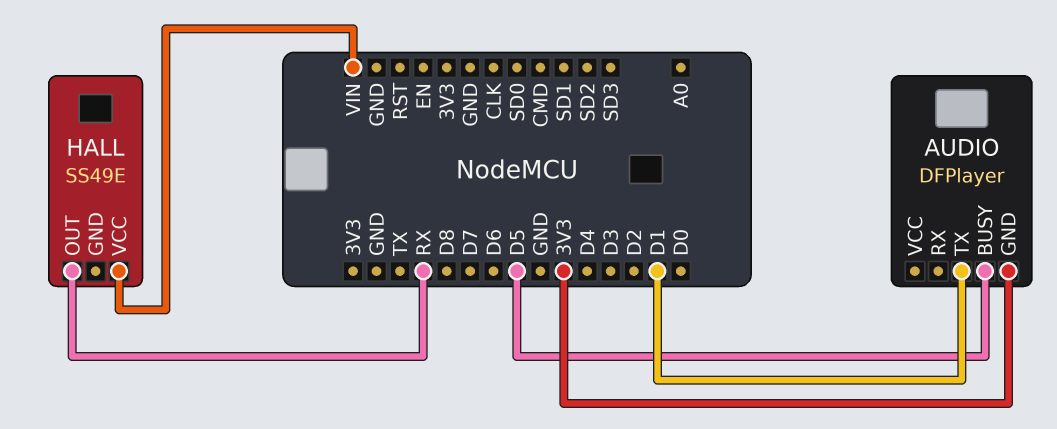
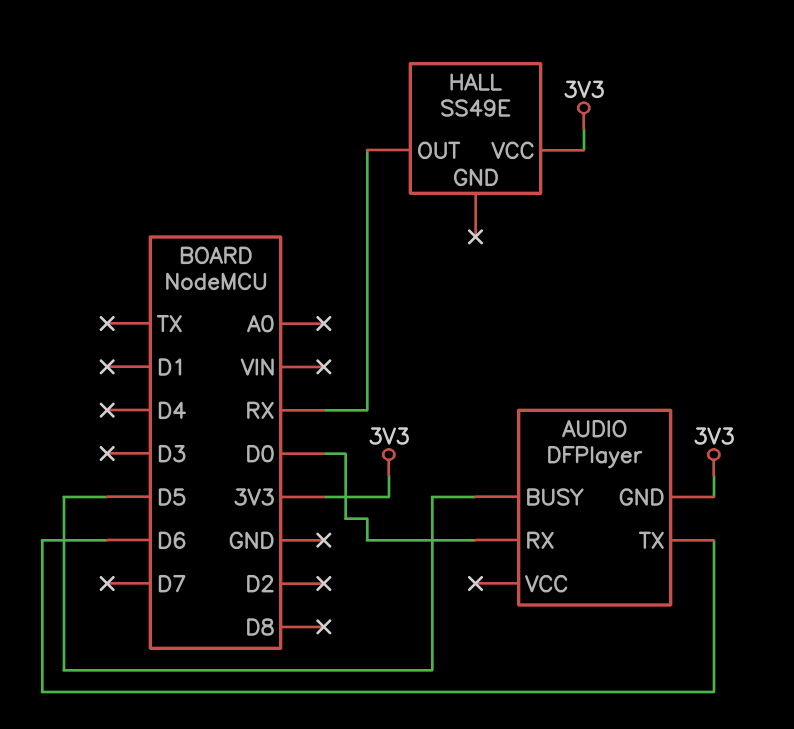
AUDIO pin RX: none -> D0
AUDIO pin TX: D1 -> D6
HALL pin VCC: VIN -> 3V3

